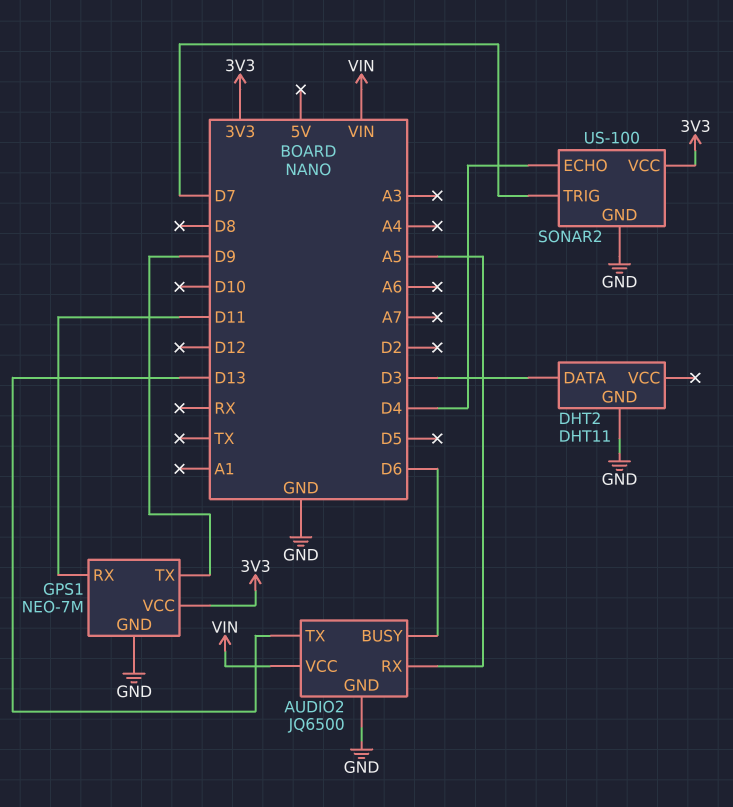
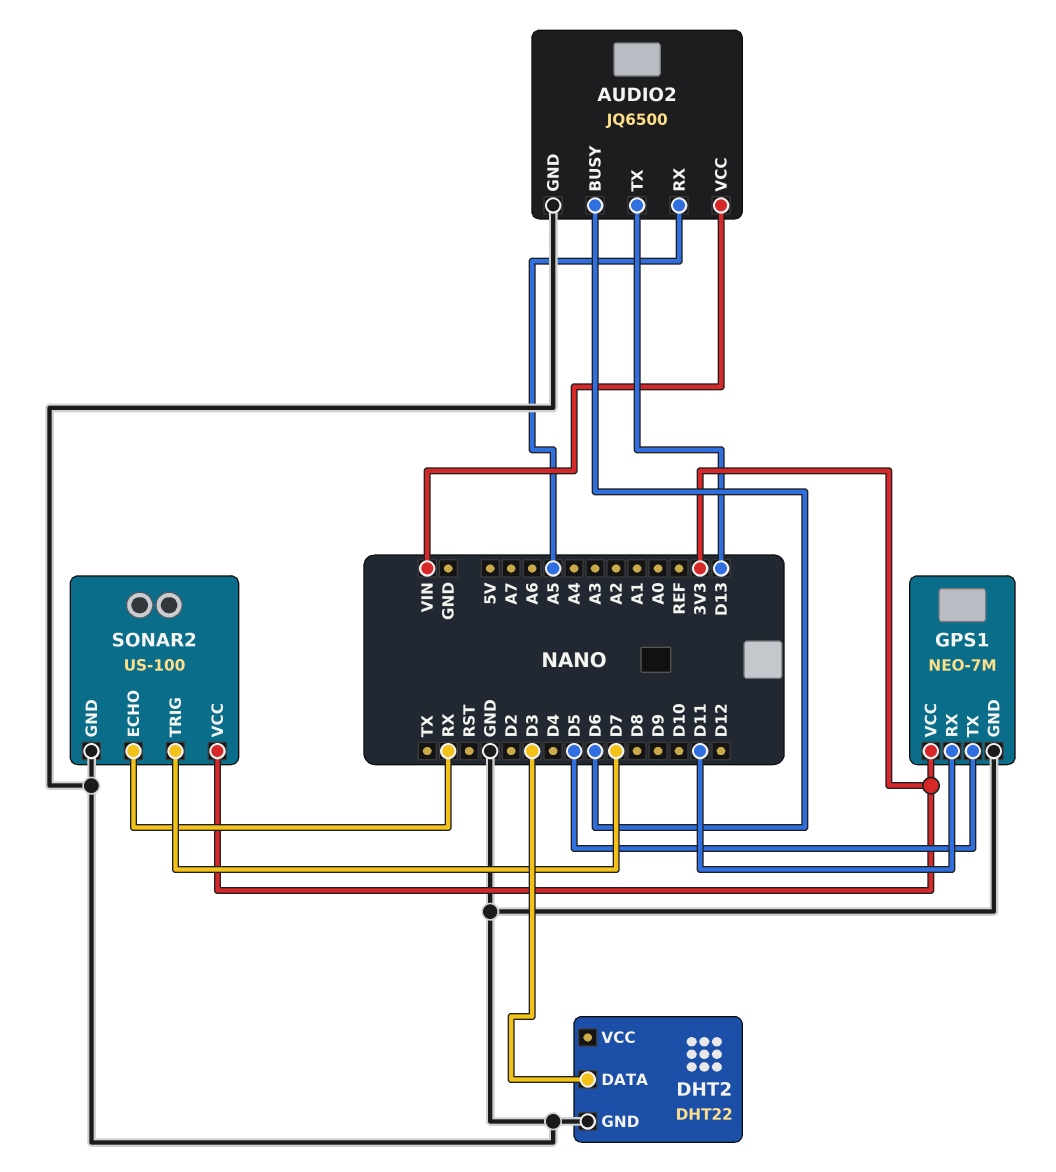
DHT2: DHT11 -> DHT22
GPS1 pin TX: D9 -> D5
SONAR2 pin ECHO: D4 -> RX

